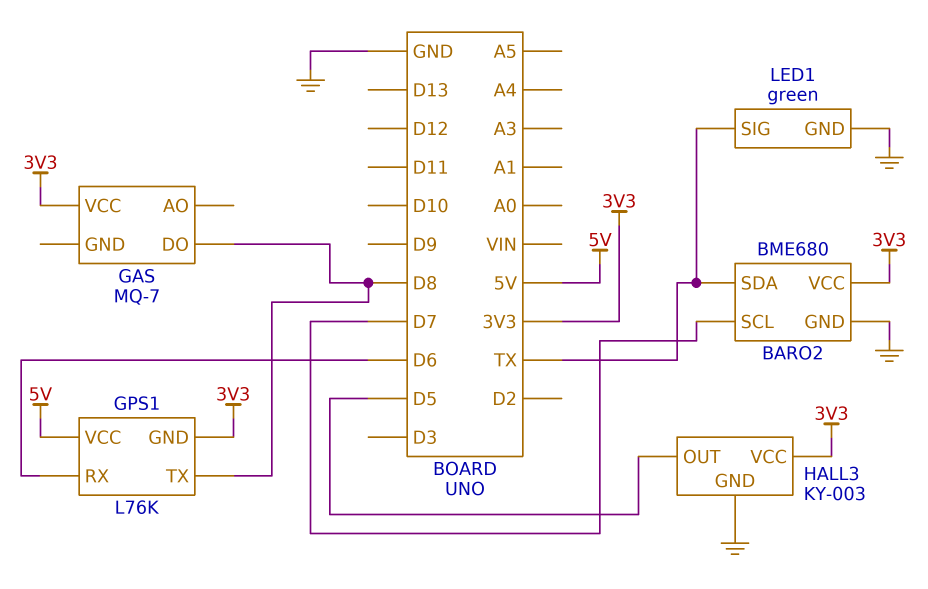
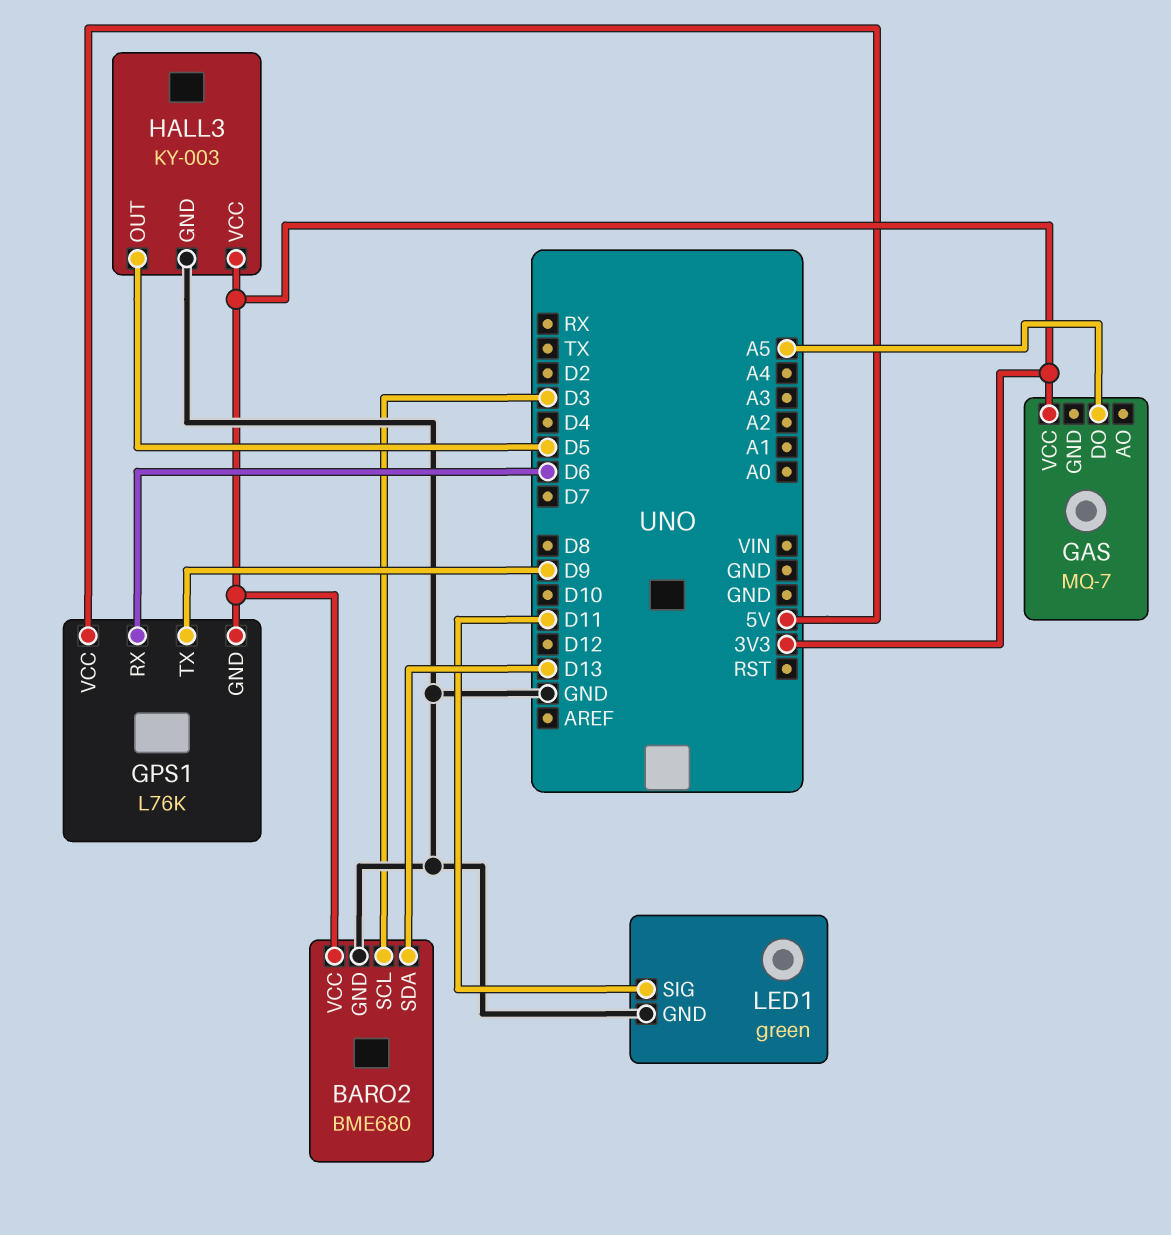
BARO2 pin SCL: D7 -> D3
BARO2 pin SDA: TX -> D13
GAS pin DO: D8 -> A5
GPS1 pin TX: D8 -> D9
LED1 pin SIG: TX -> D11

